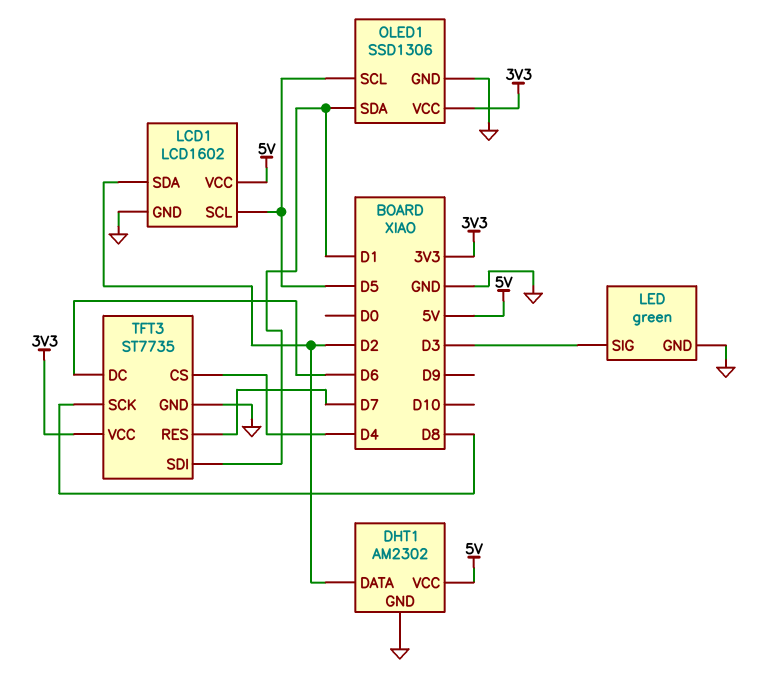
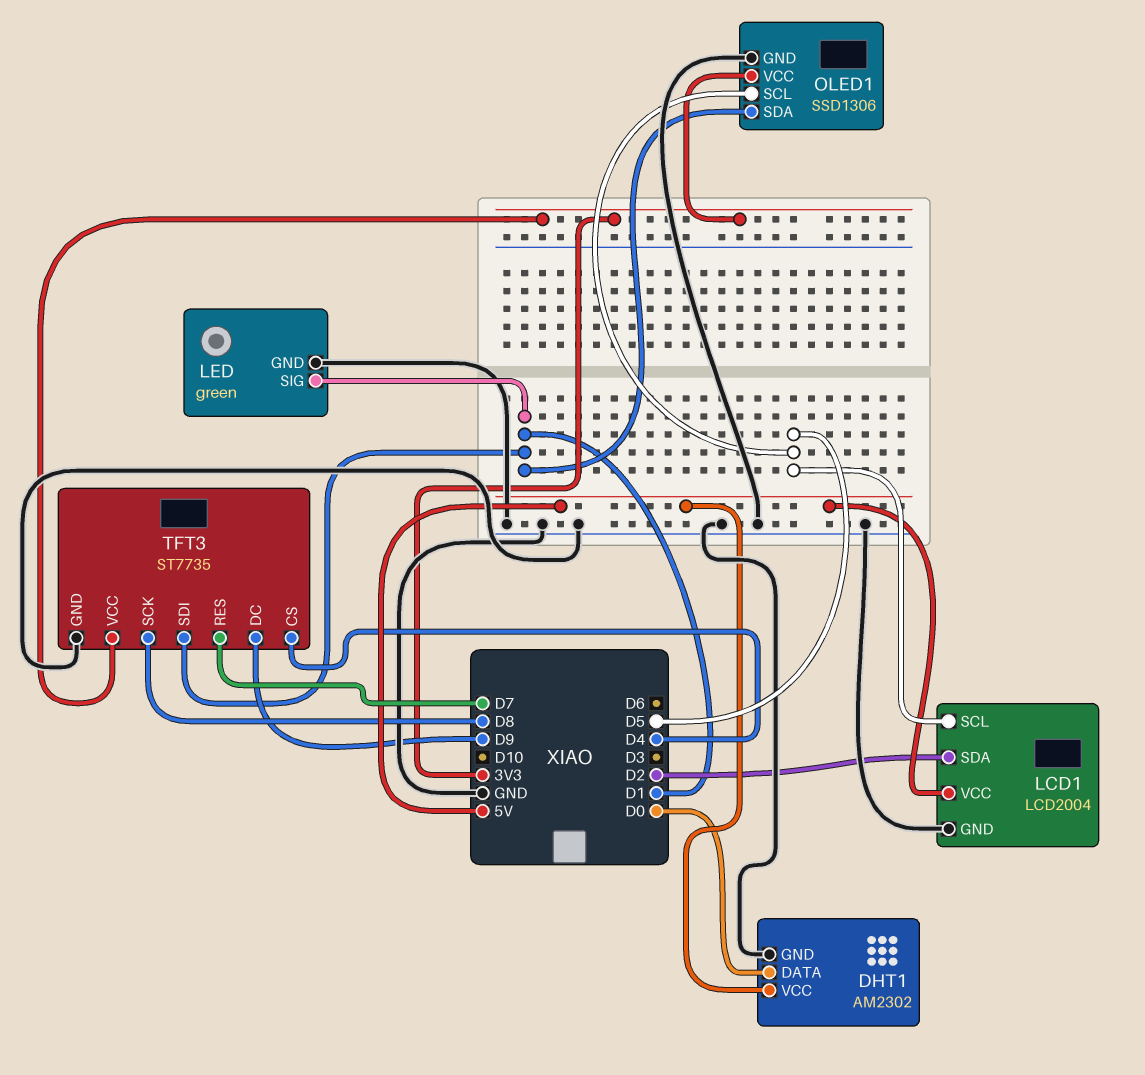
DHT1 pin DATA: D2 -> D0
LCD1: LCD1602 -> LCD2004
LED pin SIG: D3 -> D1
TFT3 pin DC: D6 -> D9

